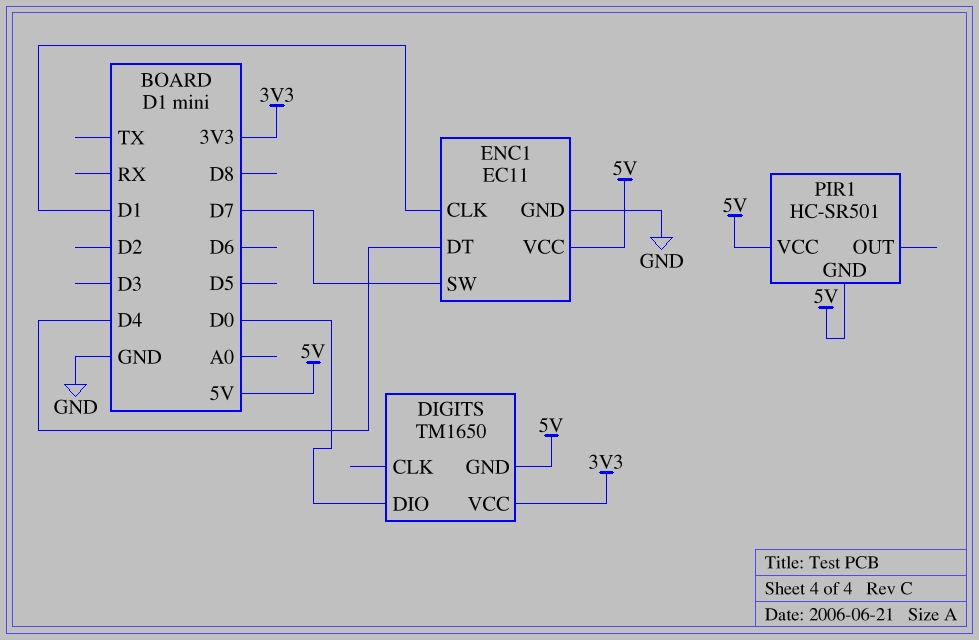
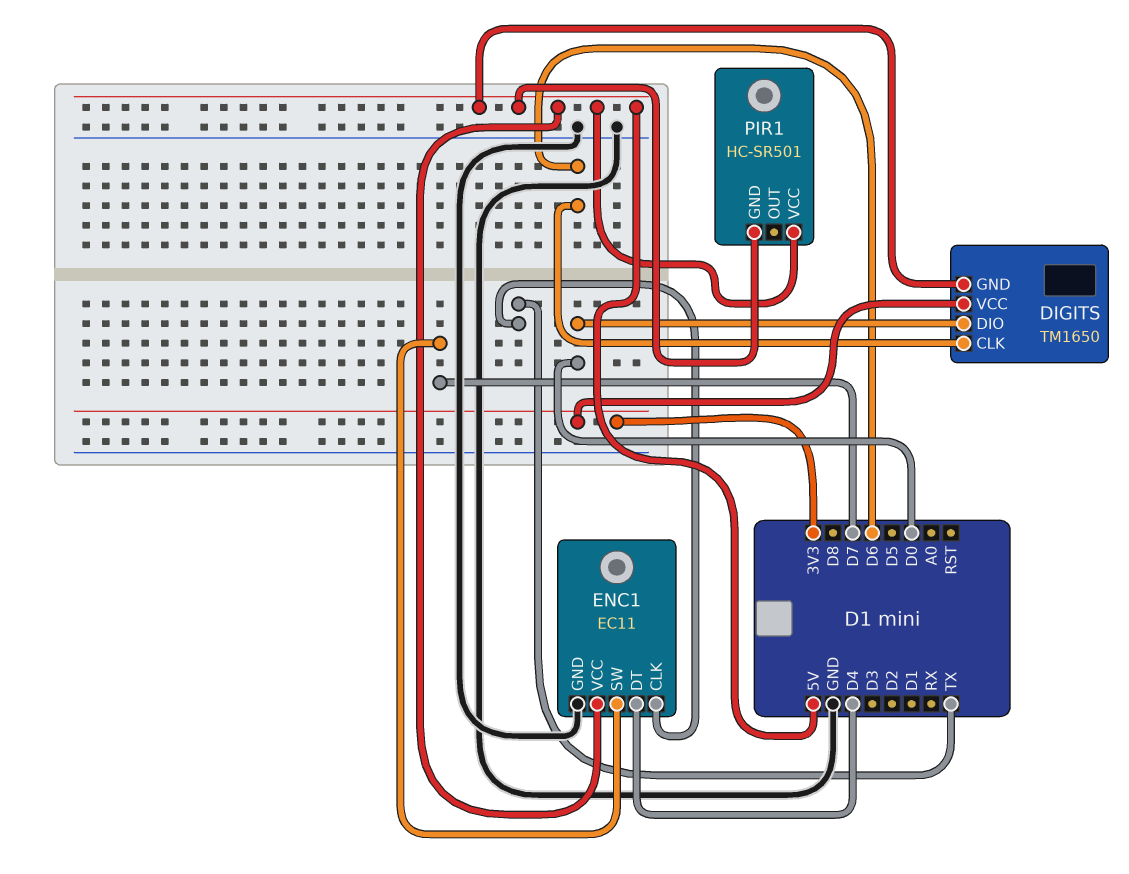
DIGITS pin CLK: none -> D6
ENC1 pin CLK: D1 -> TX

